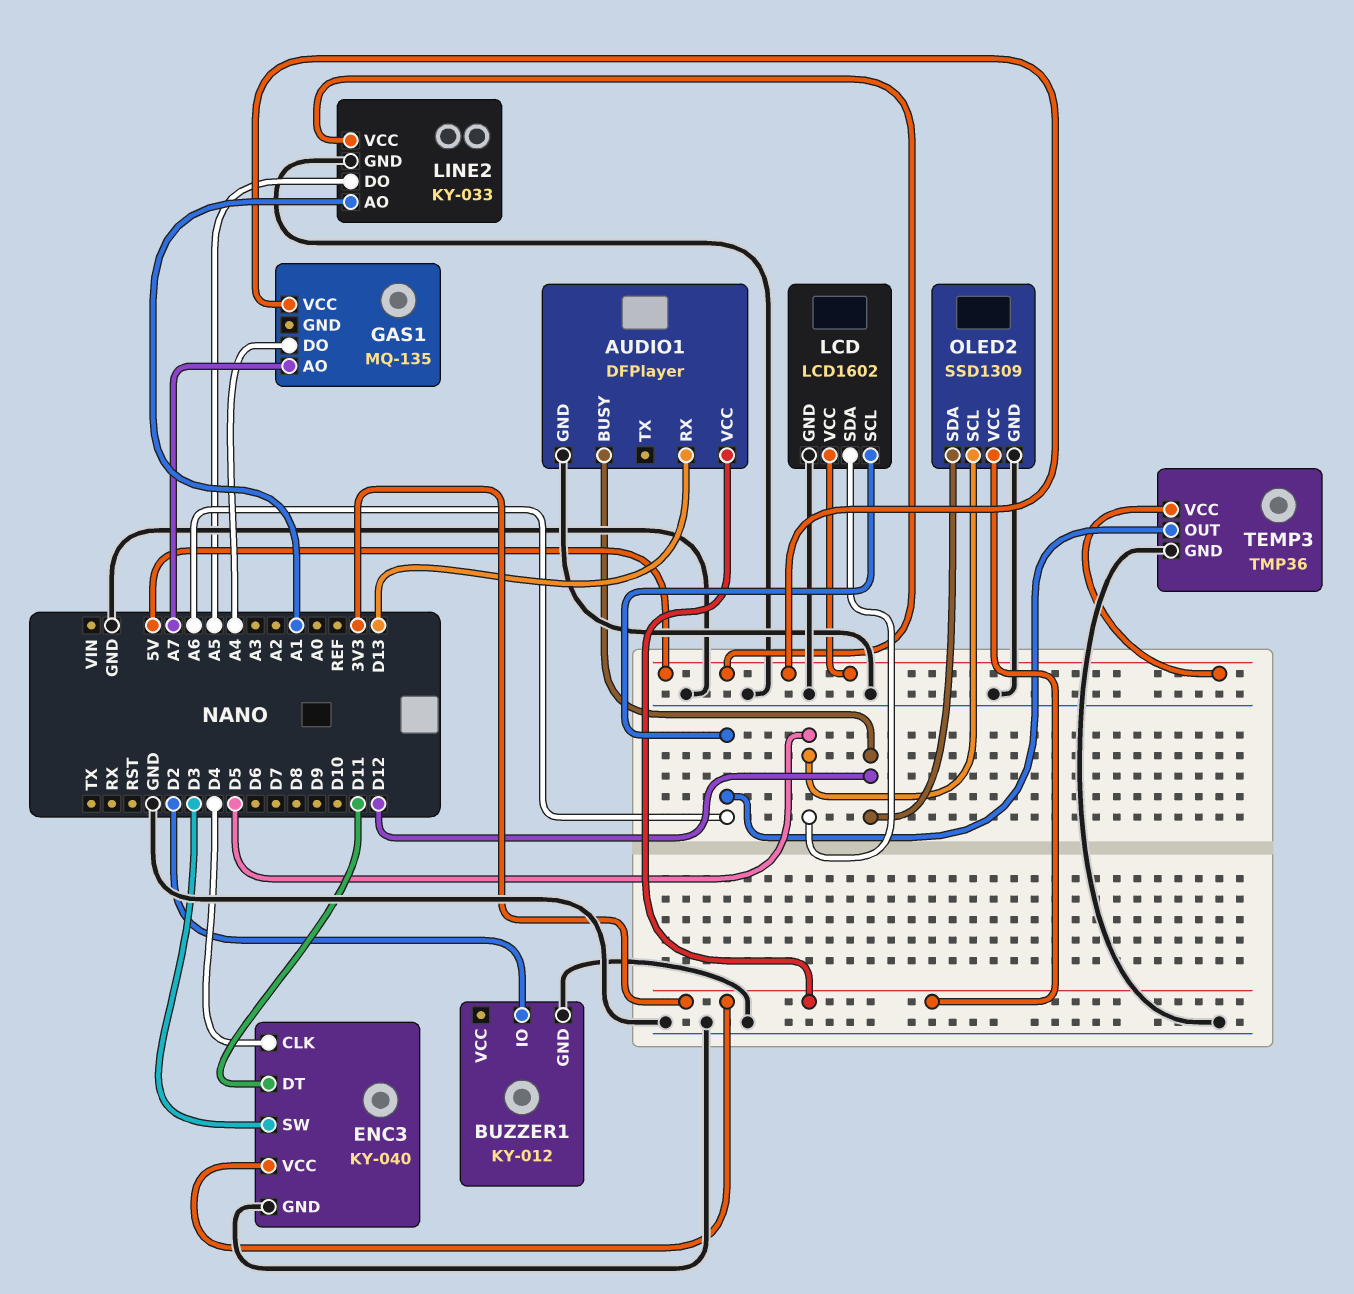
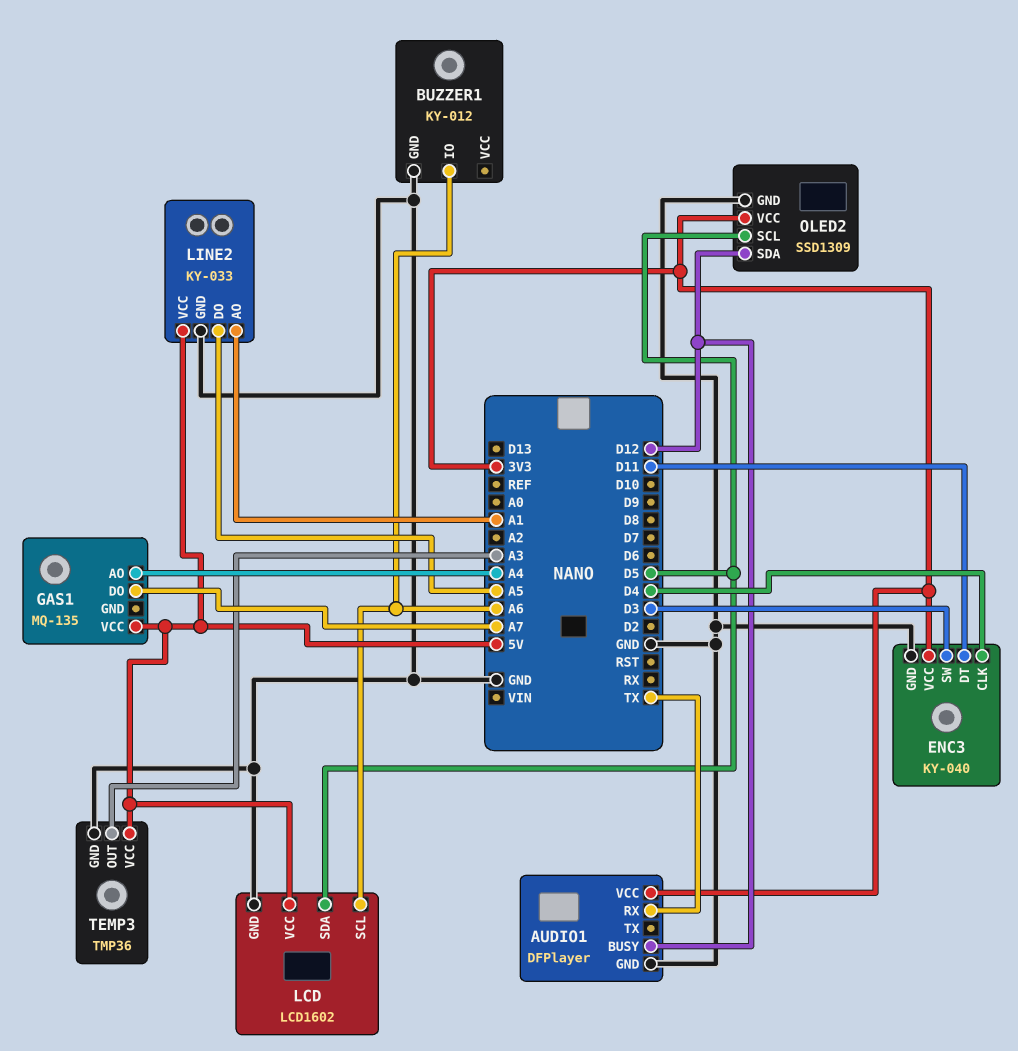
AUDIO1 pin RX: D13 -> TX
BUZZER1 pin IO: D2 -> A6
GAS1 pin AO: A7 -> A4
GAS1 pin DO: A4 -> A7
TEMP3 pin OUT: A6 -> A3

